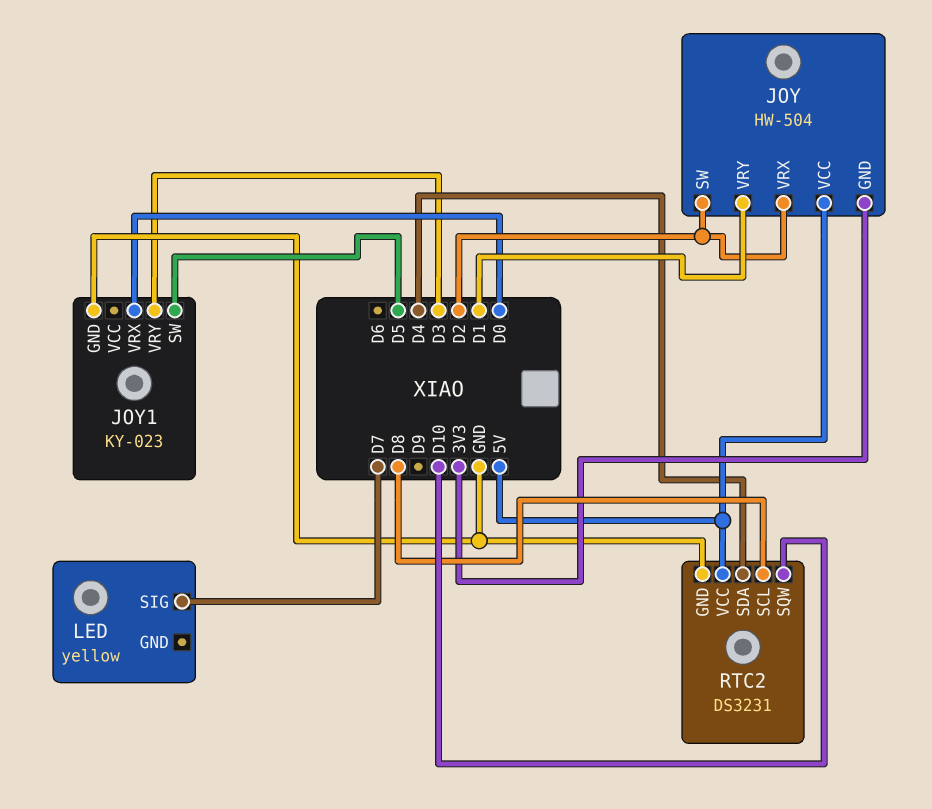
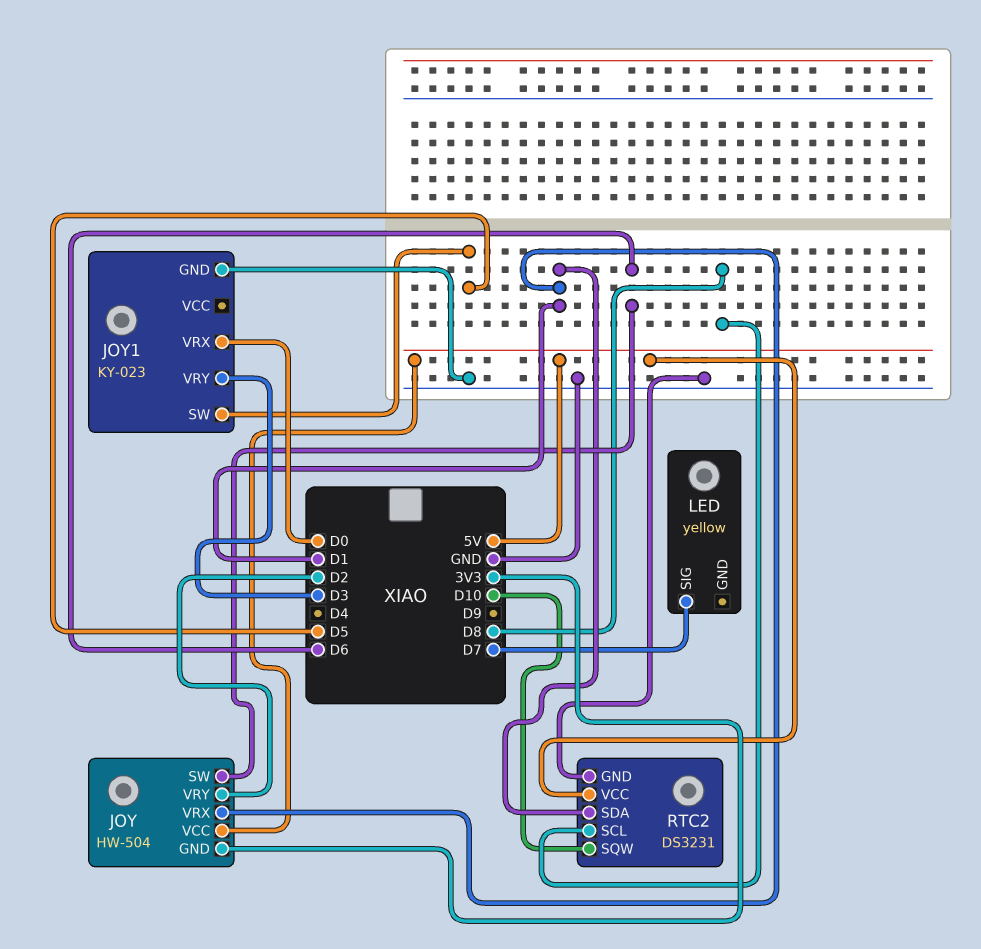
JOY pin SW: D2 -> D6
JOY pin VRX: D2 -> D1
JOY pin VRY: D1 -> D2
RTC2 pin SDA: D4 -> D1

